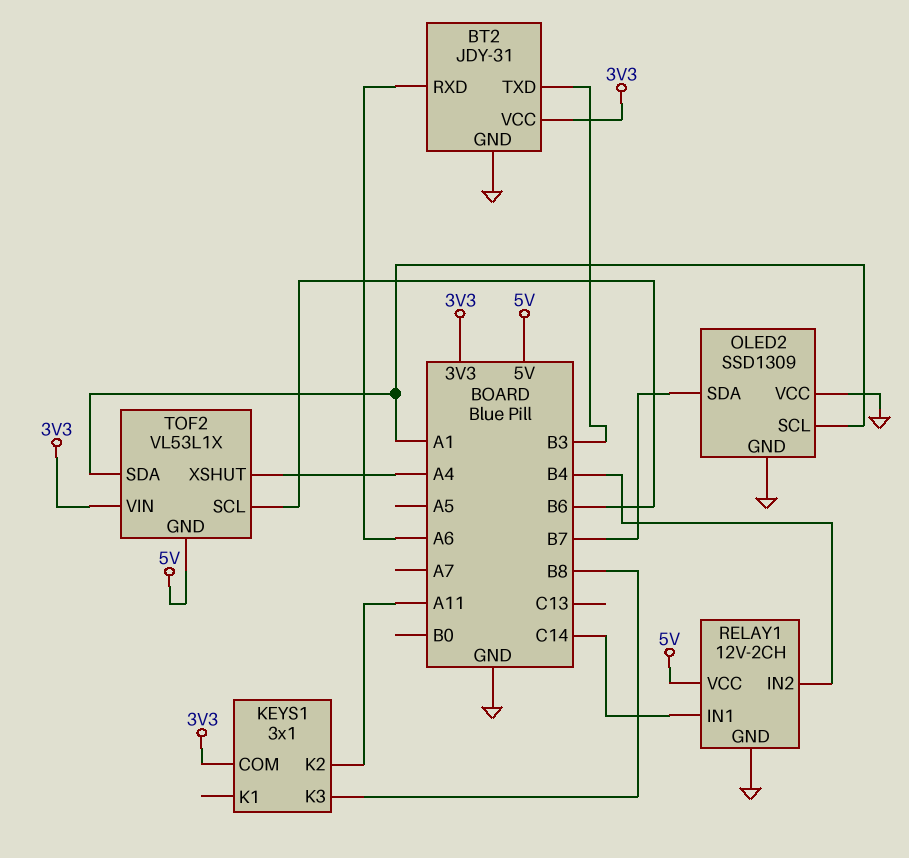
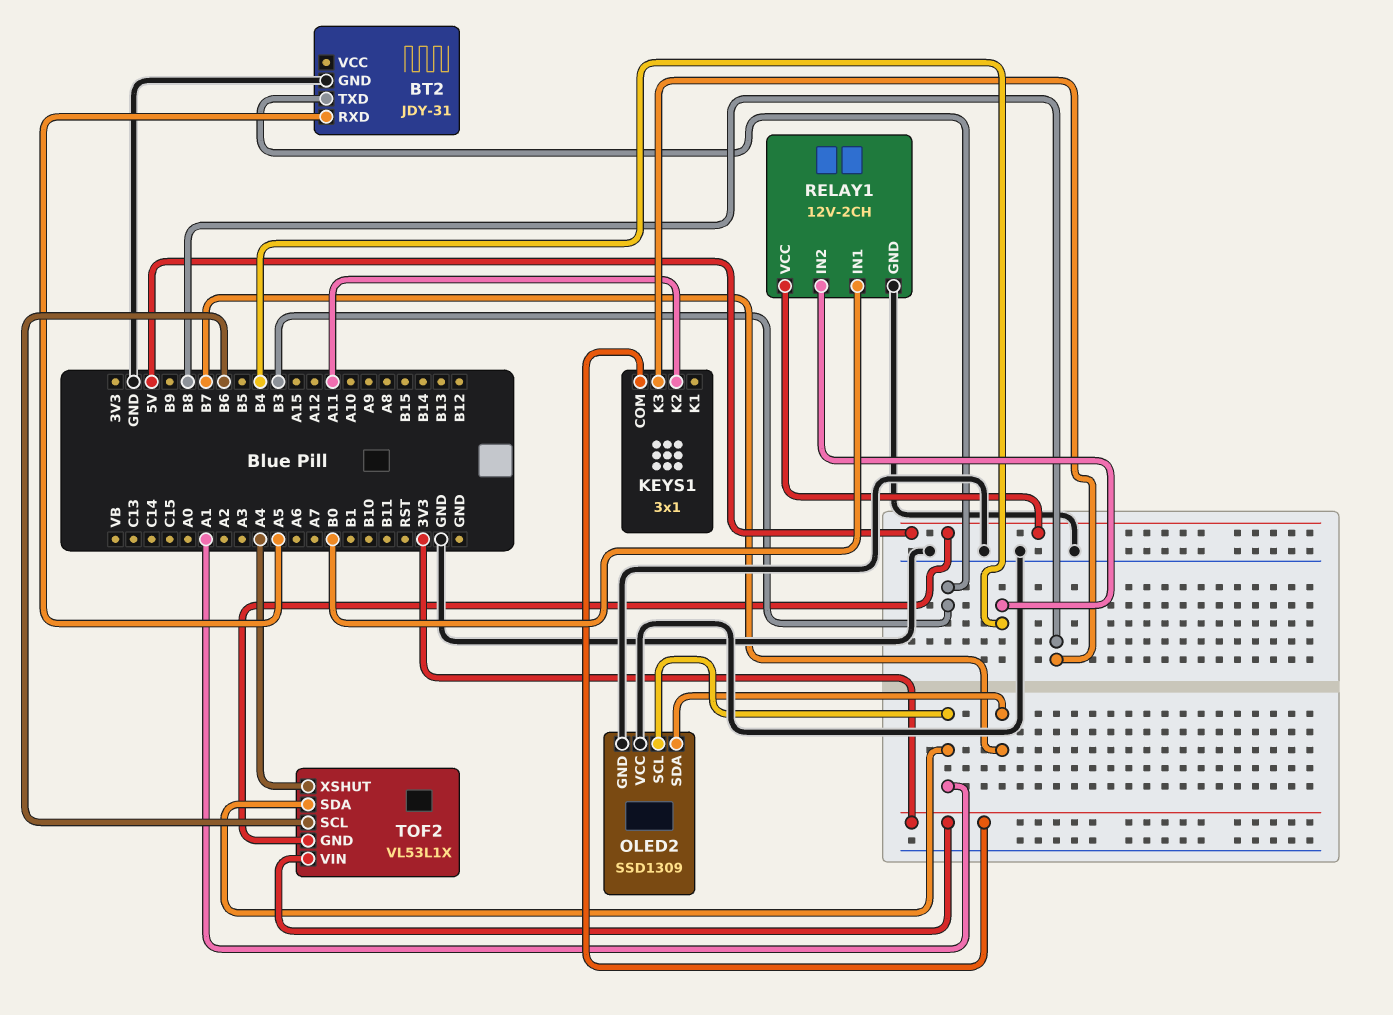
BT2 pin RXD: A6 -> A5
BT2 pin VCC: 3V3 -> none
RELAY1 pin IN1: C14 -> B0

